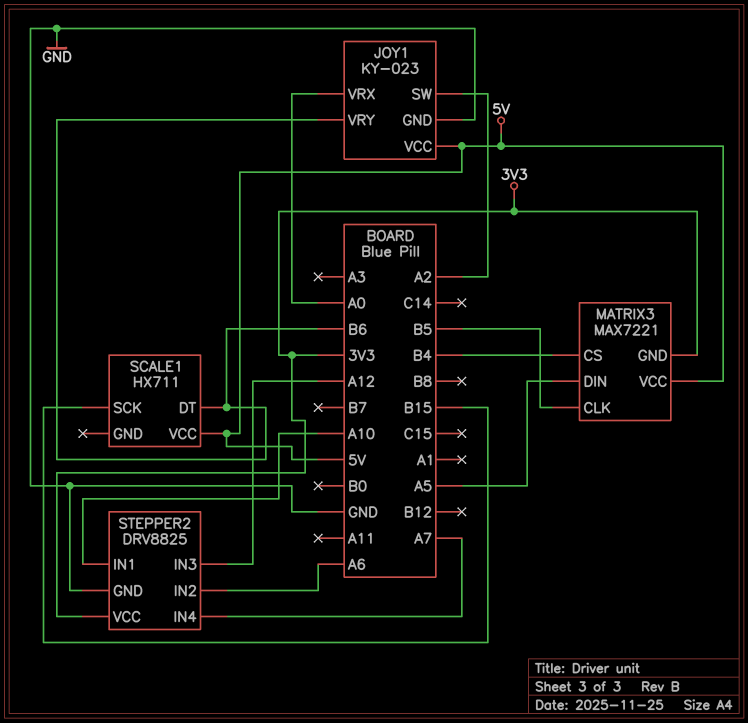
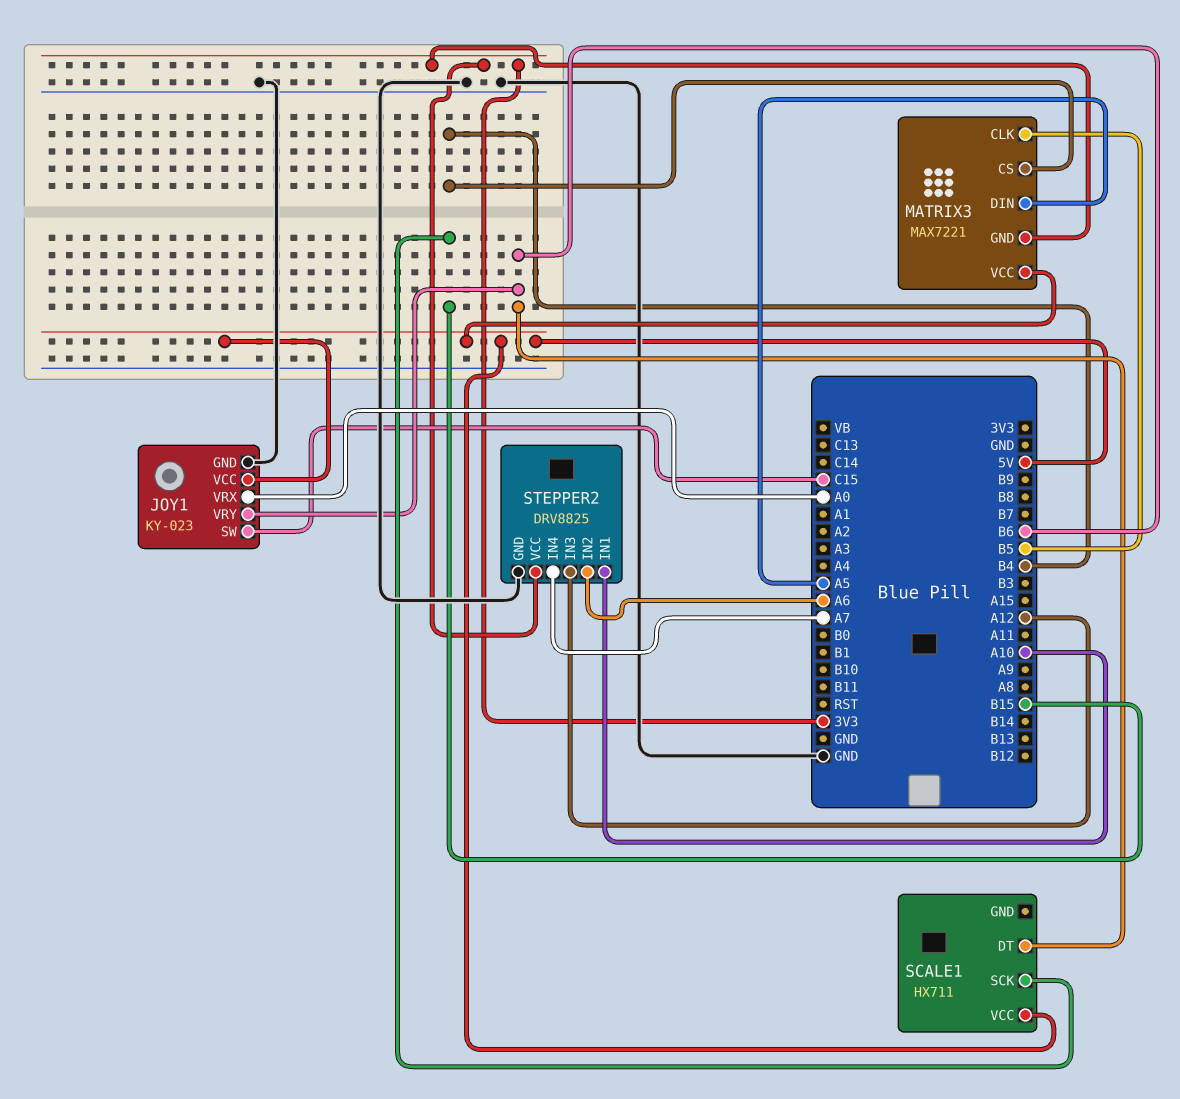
JOY1 pin SW: A2 -> C15

